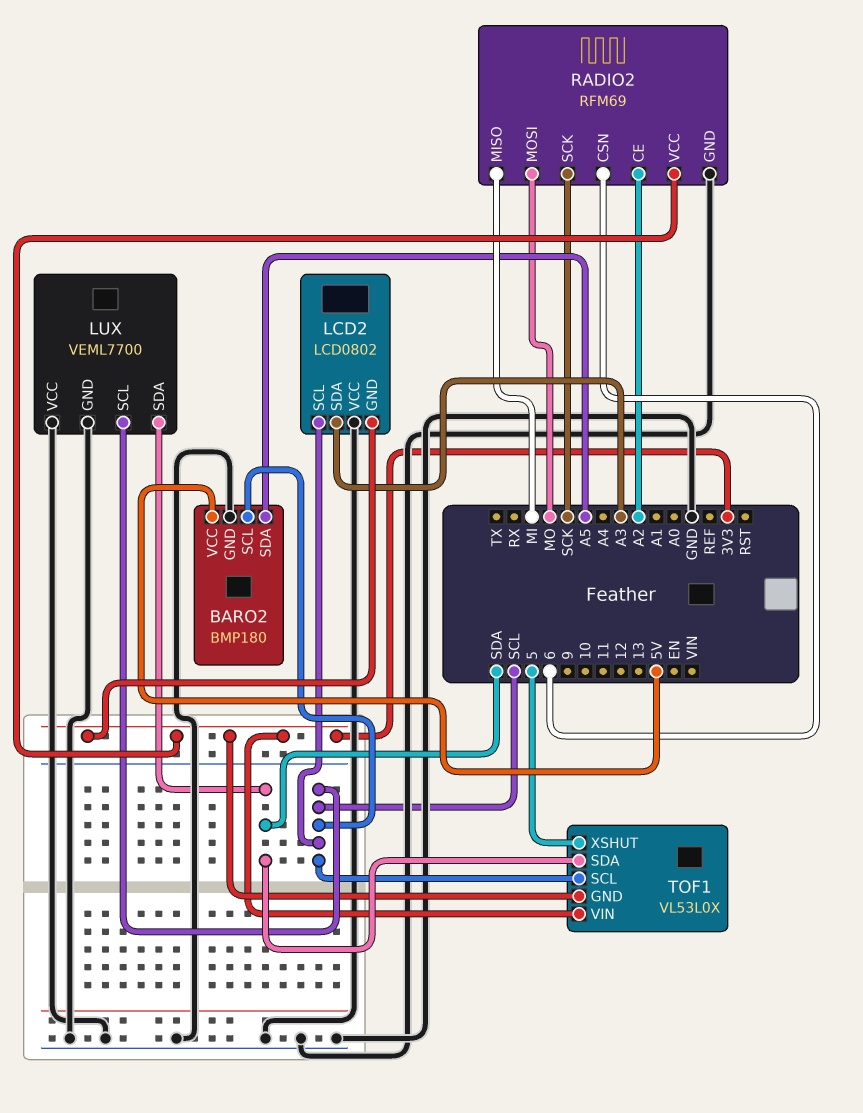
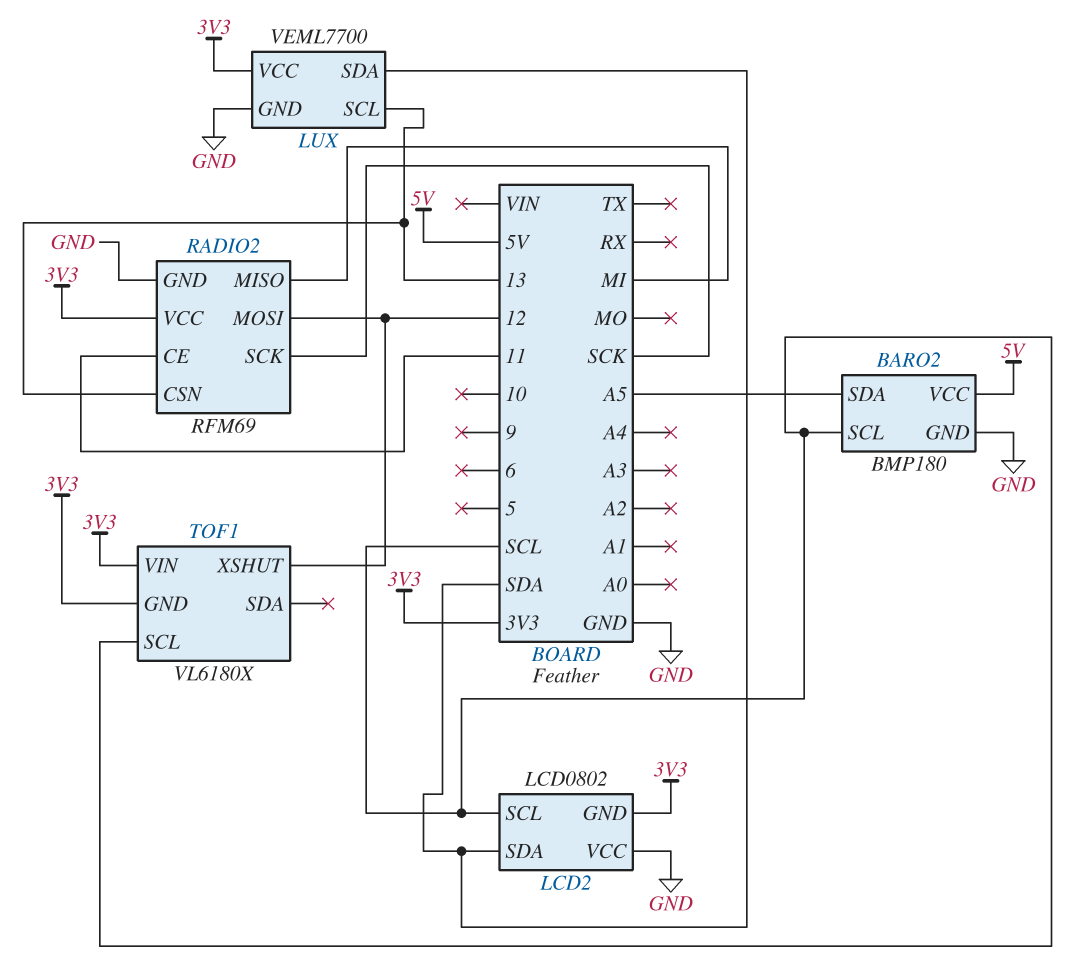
LCD2 pin SDA: A3 -> SDA
LUX pin SCL: SCL -> 13
LUX pin VCC: GND -> 3V3
RADIO2 pin CE: A2 -> 11
RADIO2 pin CSN: 6 -> 13
RADIO2 pin MOSI: MO -> 12
TOF1: VL53L0X -> VL6180X
TOF1 pin SDA: SDA -> none
TOF1 pin XSHUT: 5 -> 12

